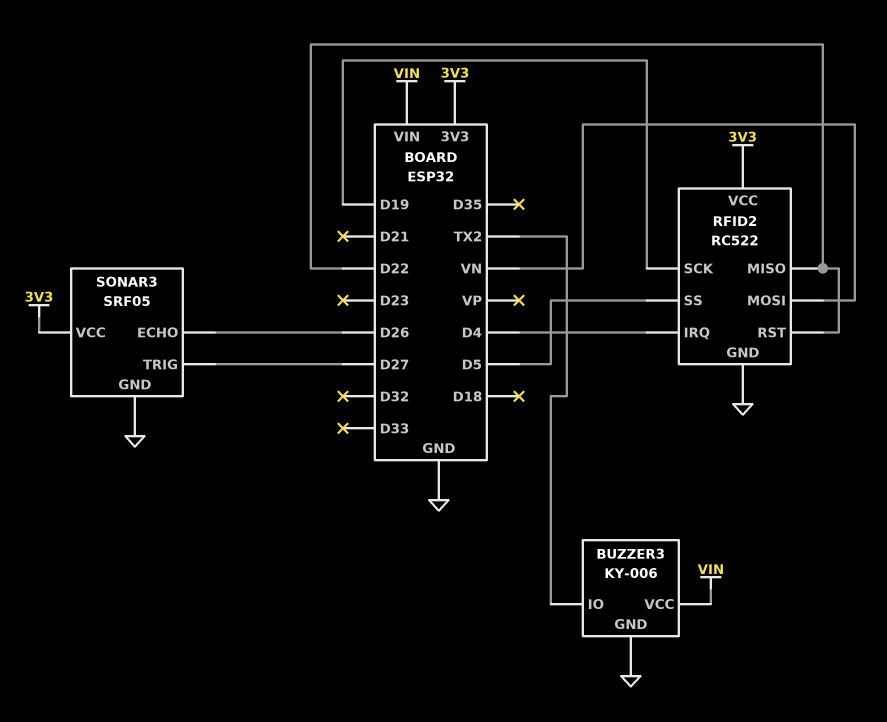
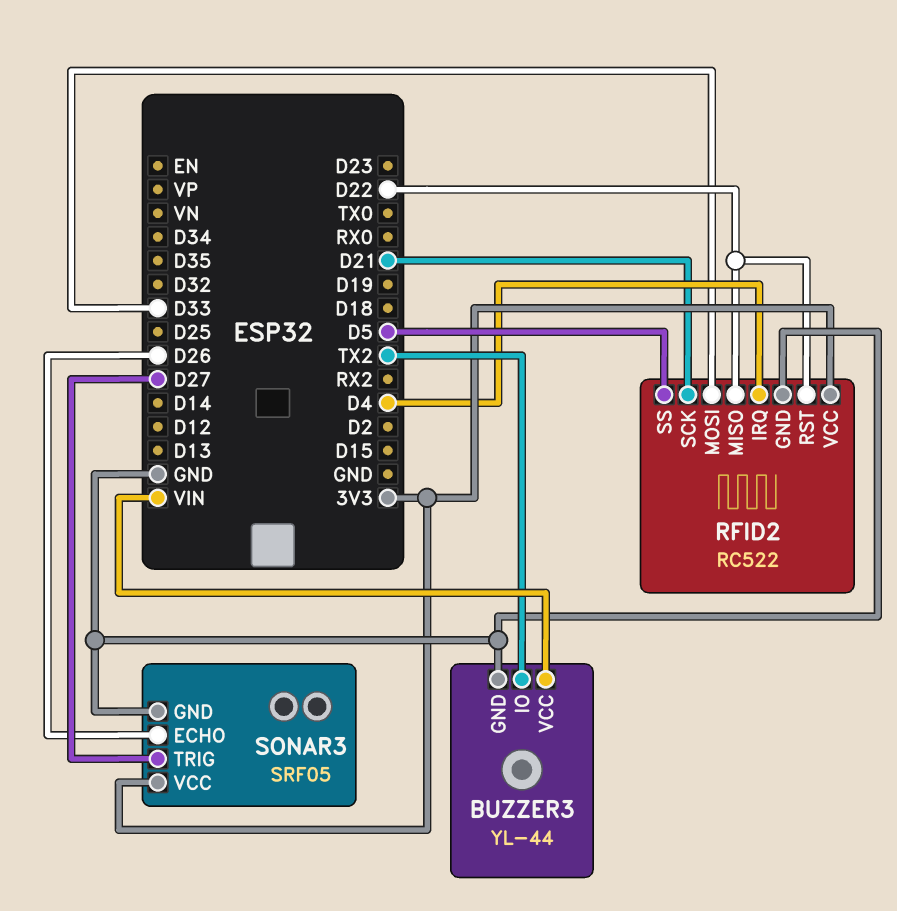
BUZZER3: KY-006 -> YL-44
RFID2 pin MOSI: VN -> D33
RFID2 pin SCK: D19 -> D21

